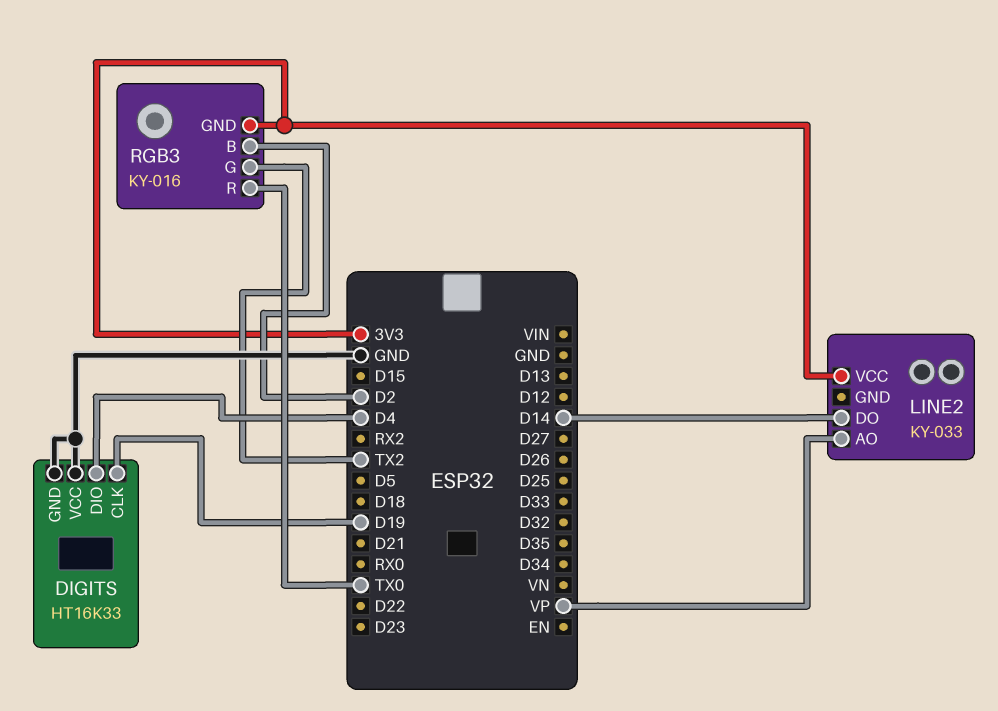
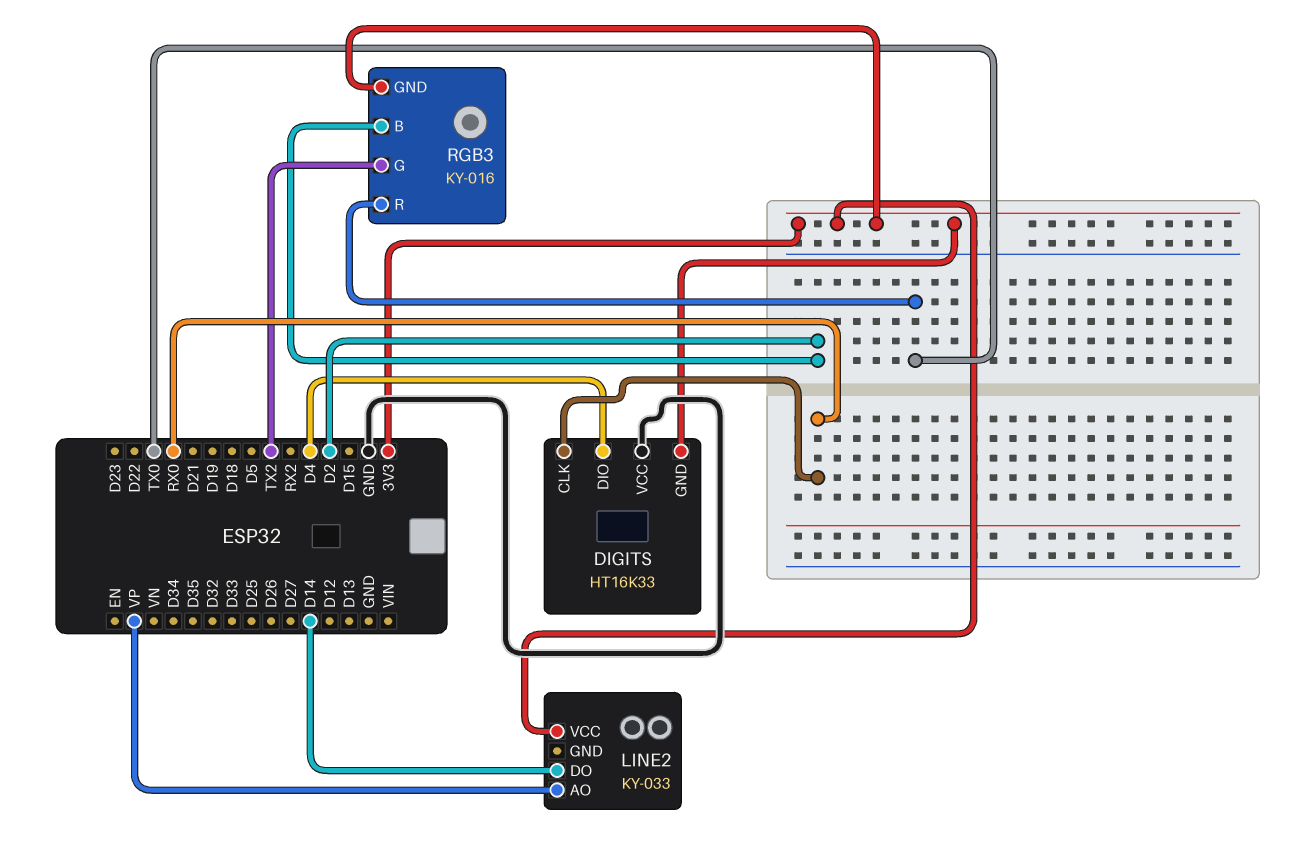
DIGITS pin CLK: D19 -> RX0
DIGITS pin GND: GND -> 3V3

